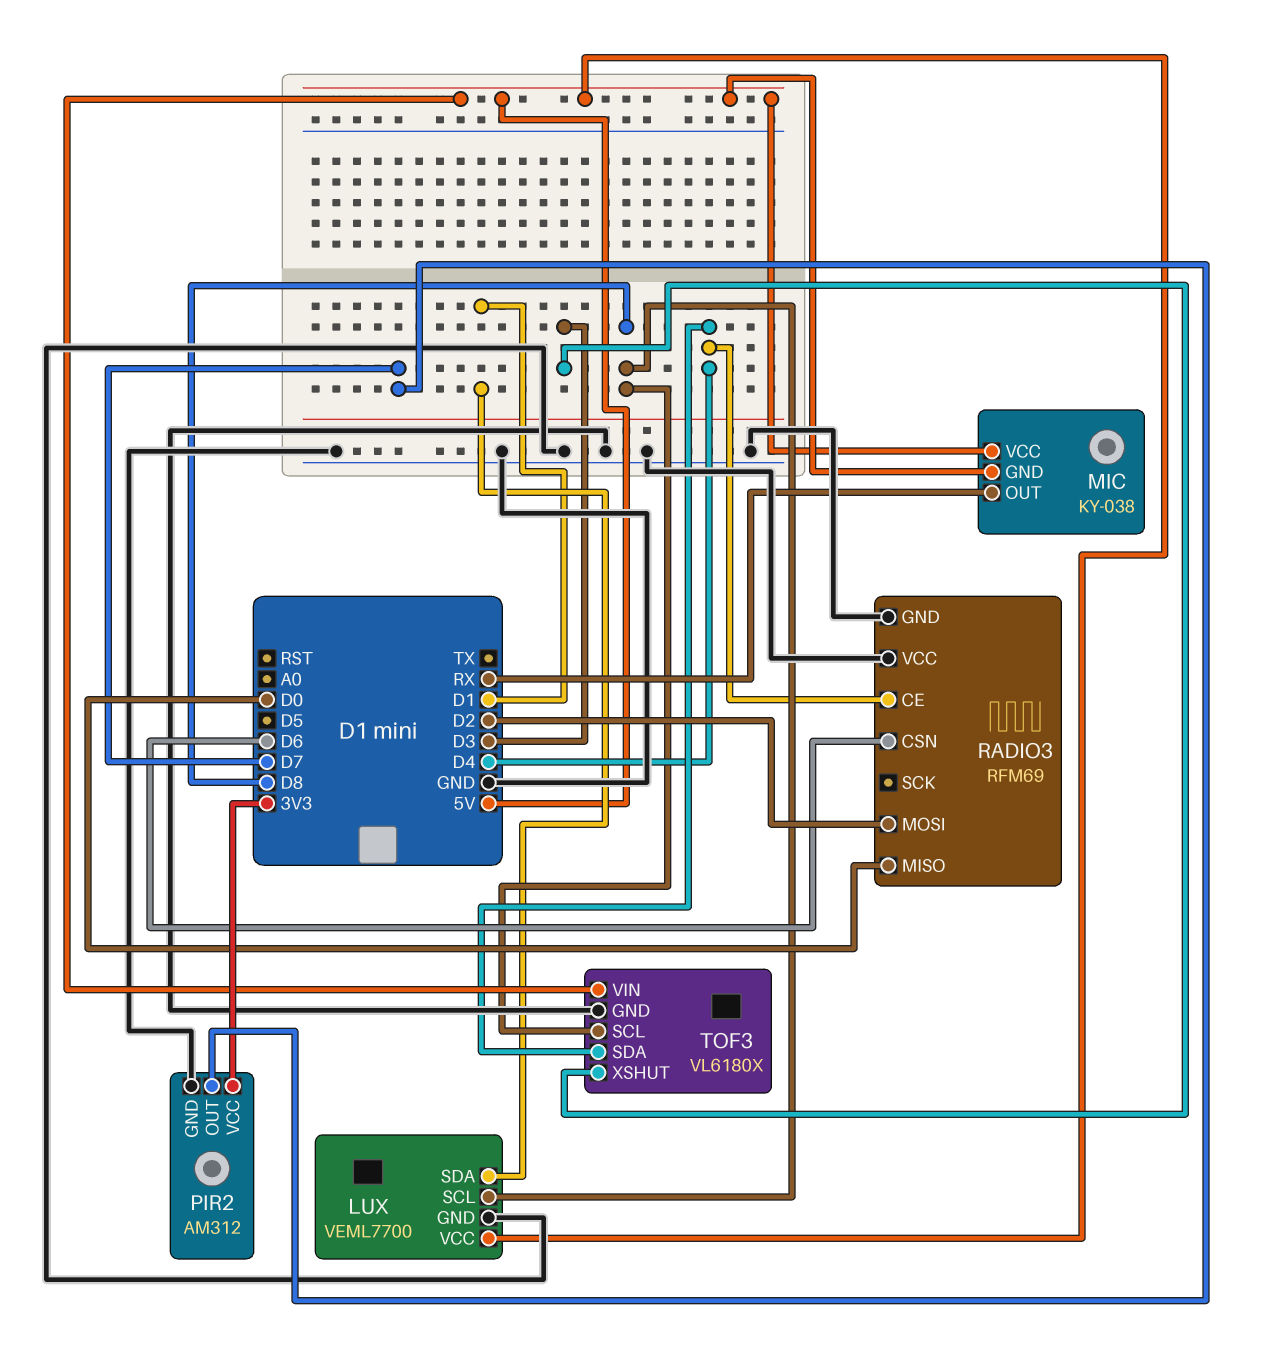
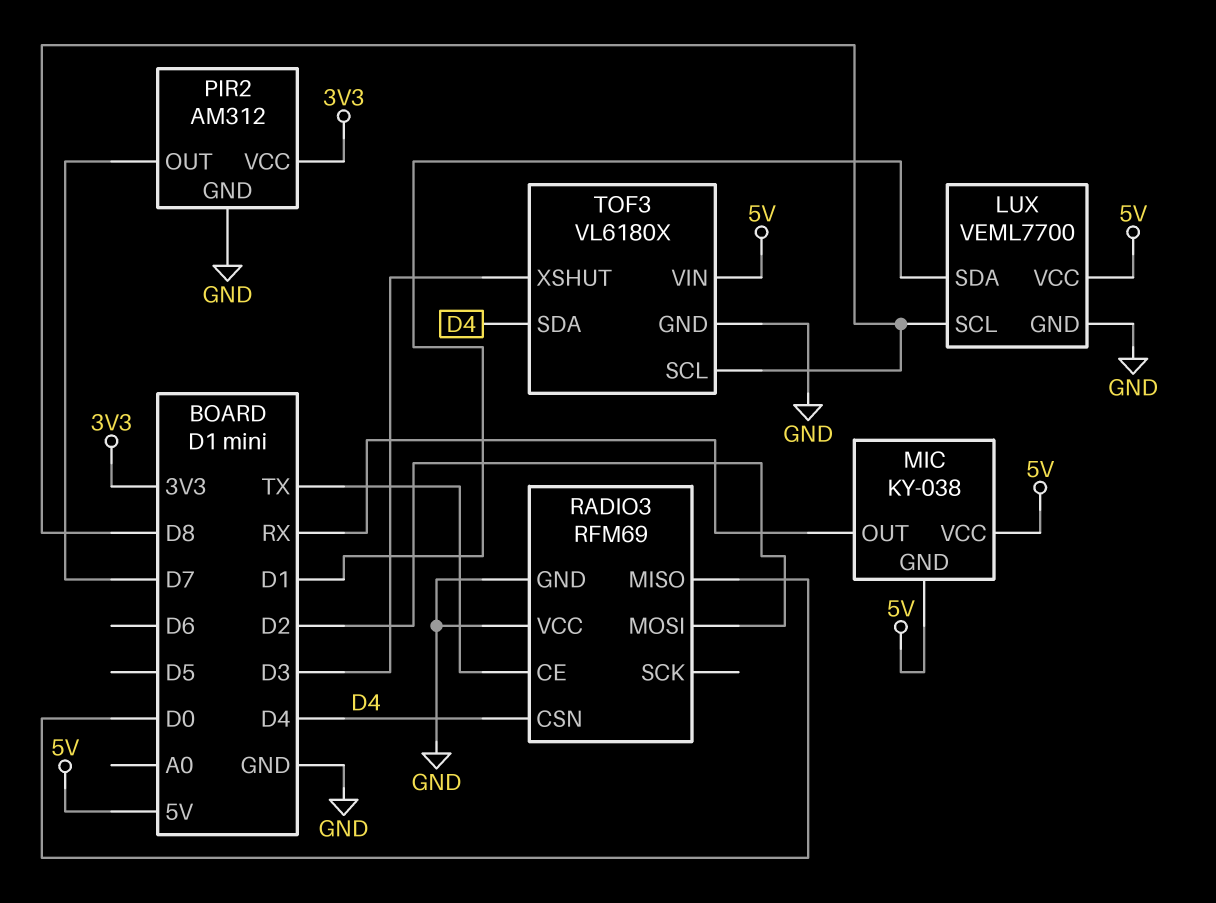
RADIO3 pin CE: D4 -> TX
RADIO3 pin CSN: D6 -> D4

